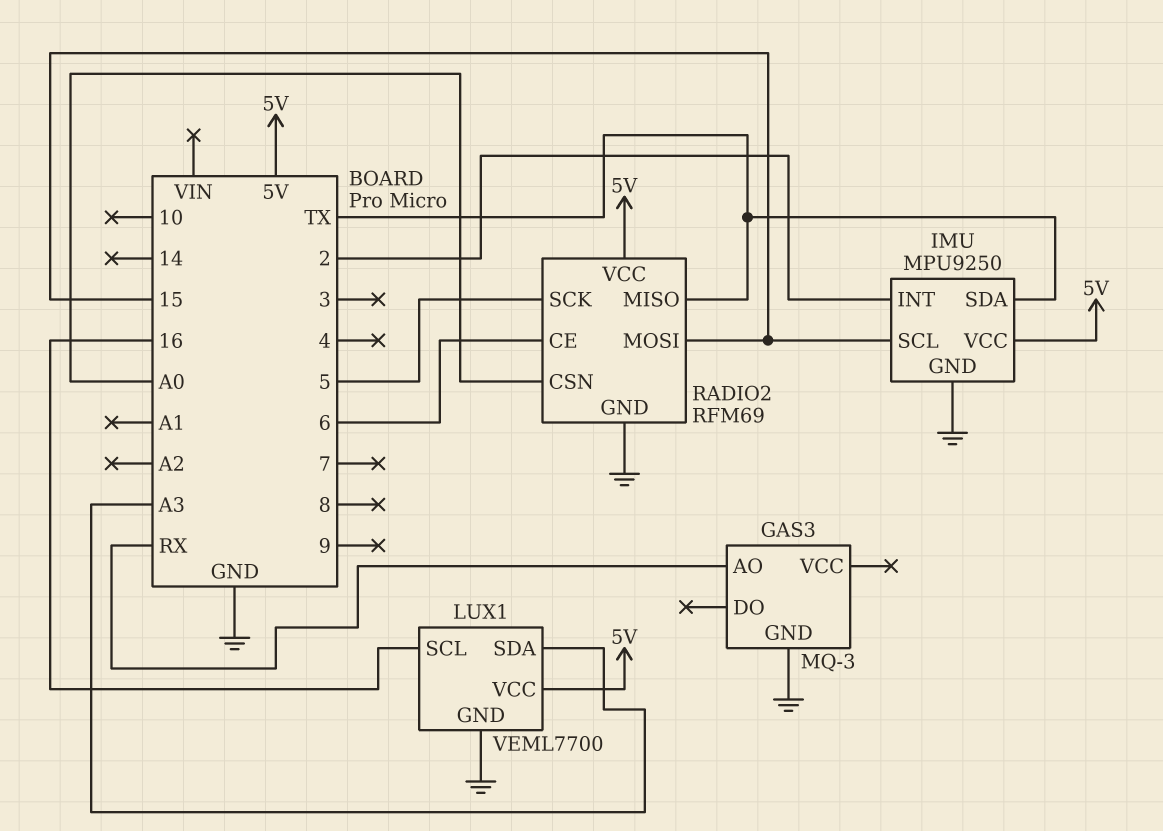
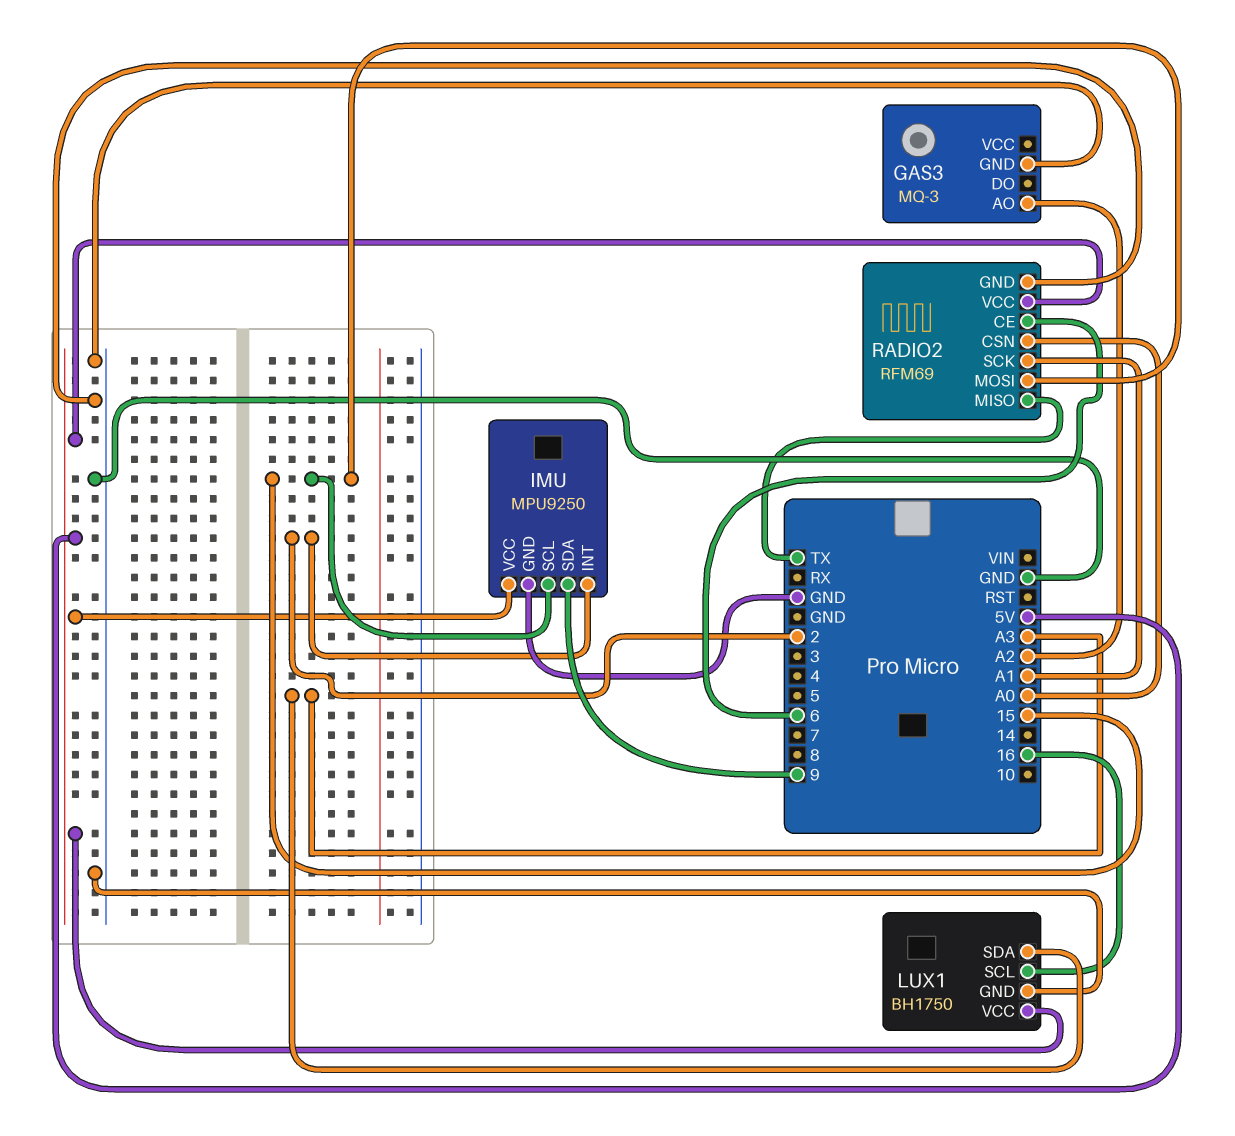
GAS3 pin AO: RX -> A2
IMU pin SDA: TX -> 9
LUX1: VEML7700 -> BH1750
RADIO2 pin SCK: 5 -> A1

